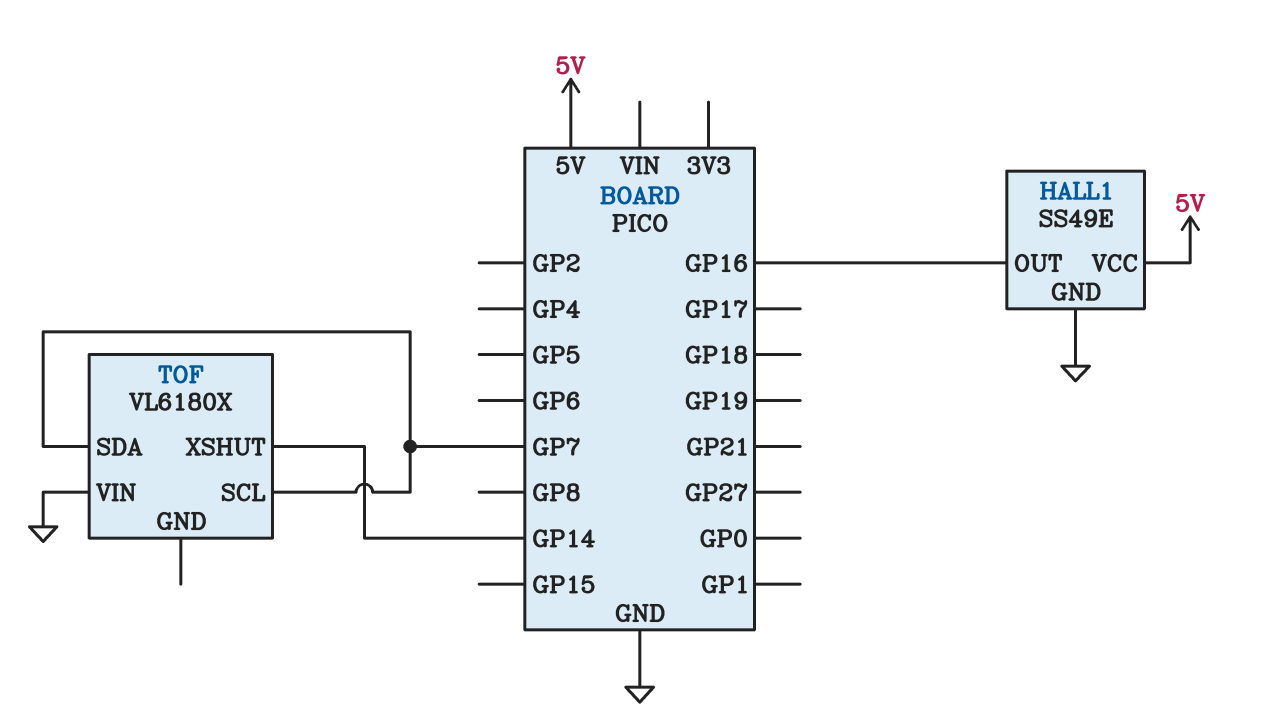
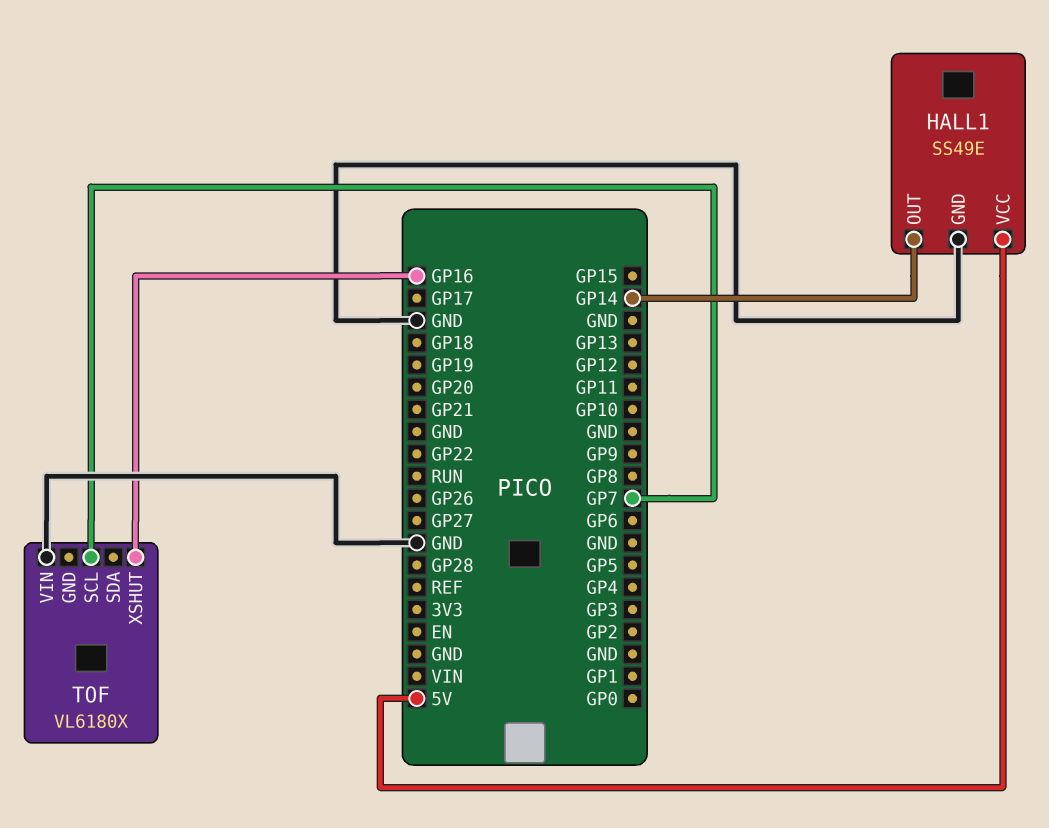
HALL1 pin OUT: GP16 -> GP14
TOF pin SDA: GP7 -> none
TOF pin XSHUT: GP14 -> GP16

